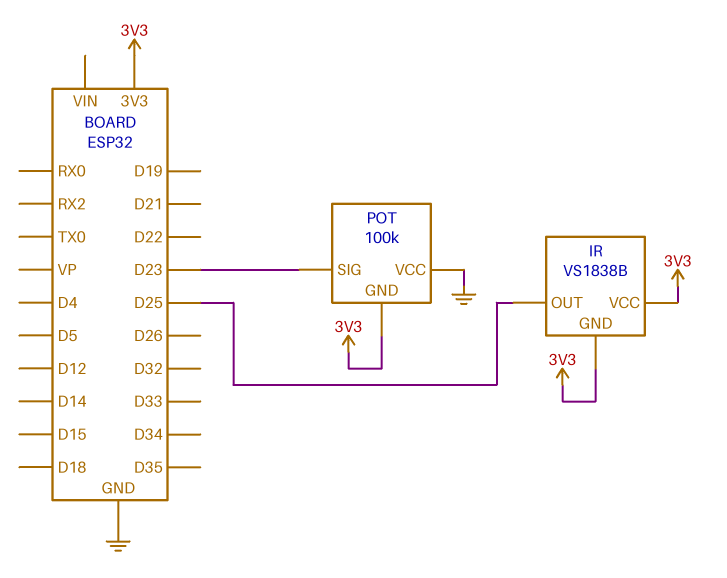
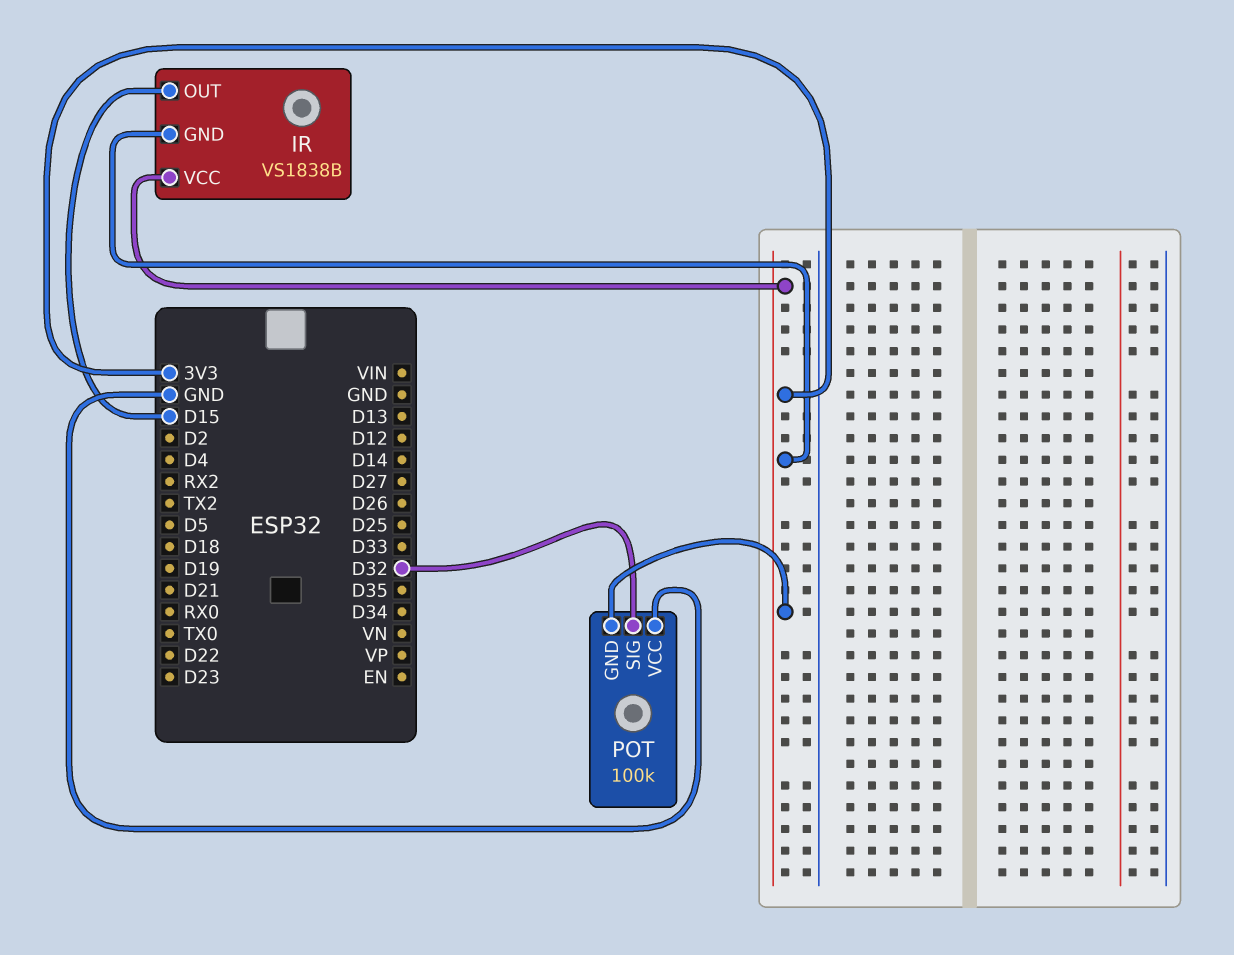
IR pin OUT: D25 -> D15
POT pin SIG: D23 -> D32

